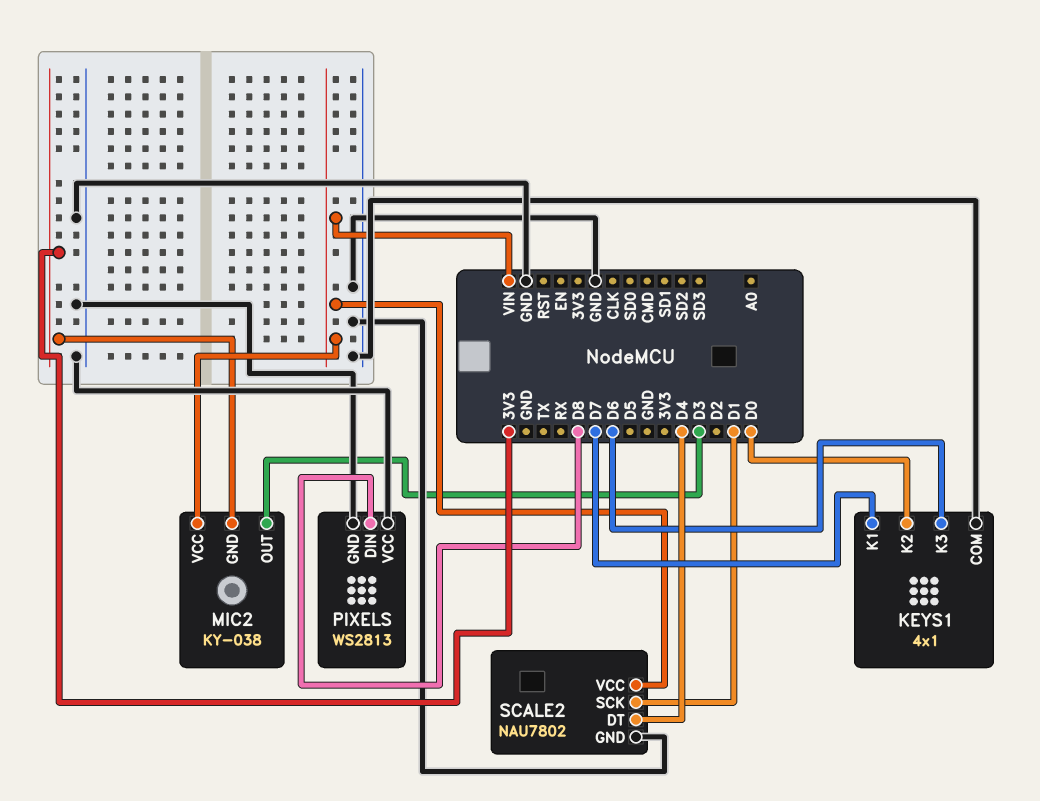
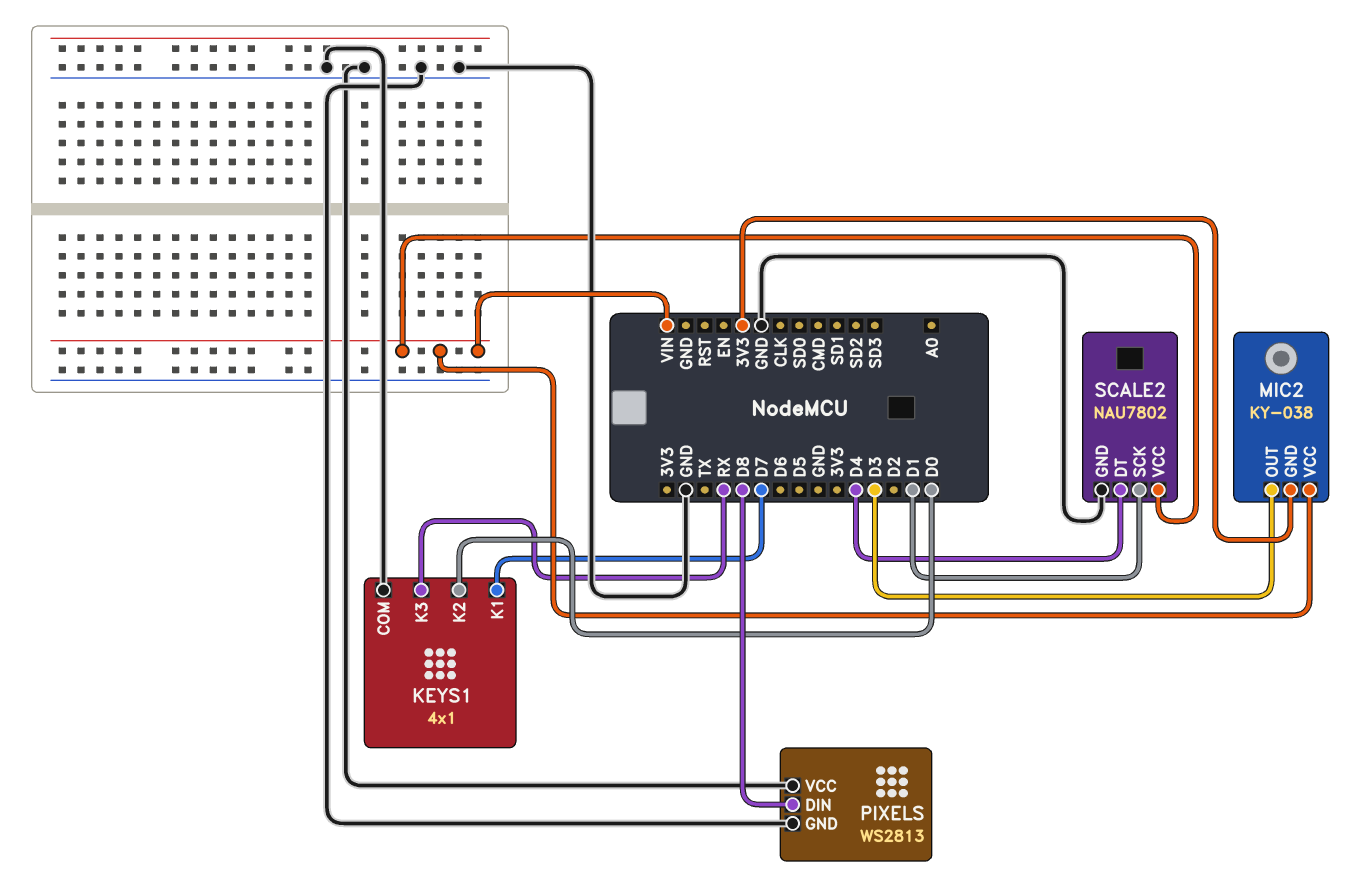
KEYS1 pin K3: D6 -> RX

